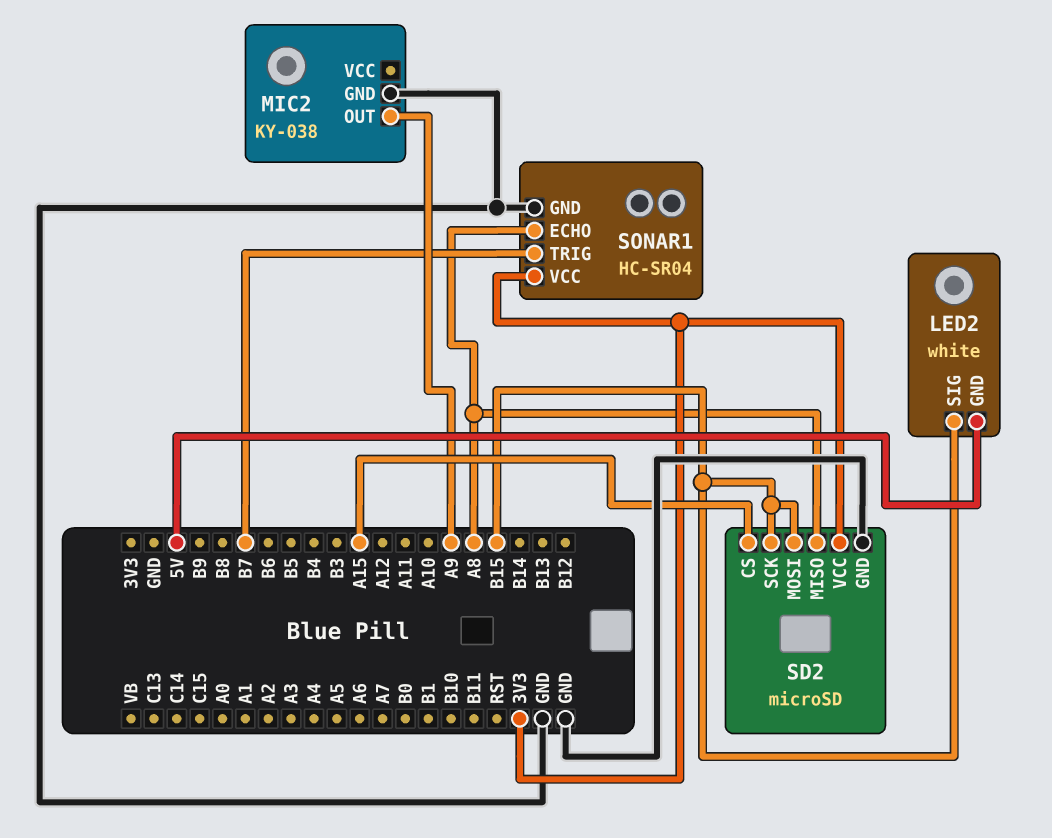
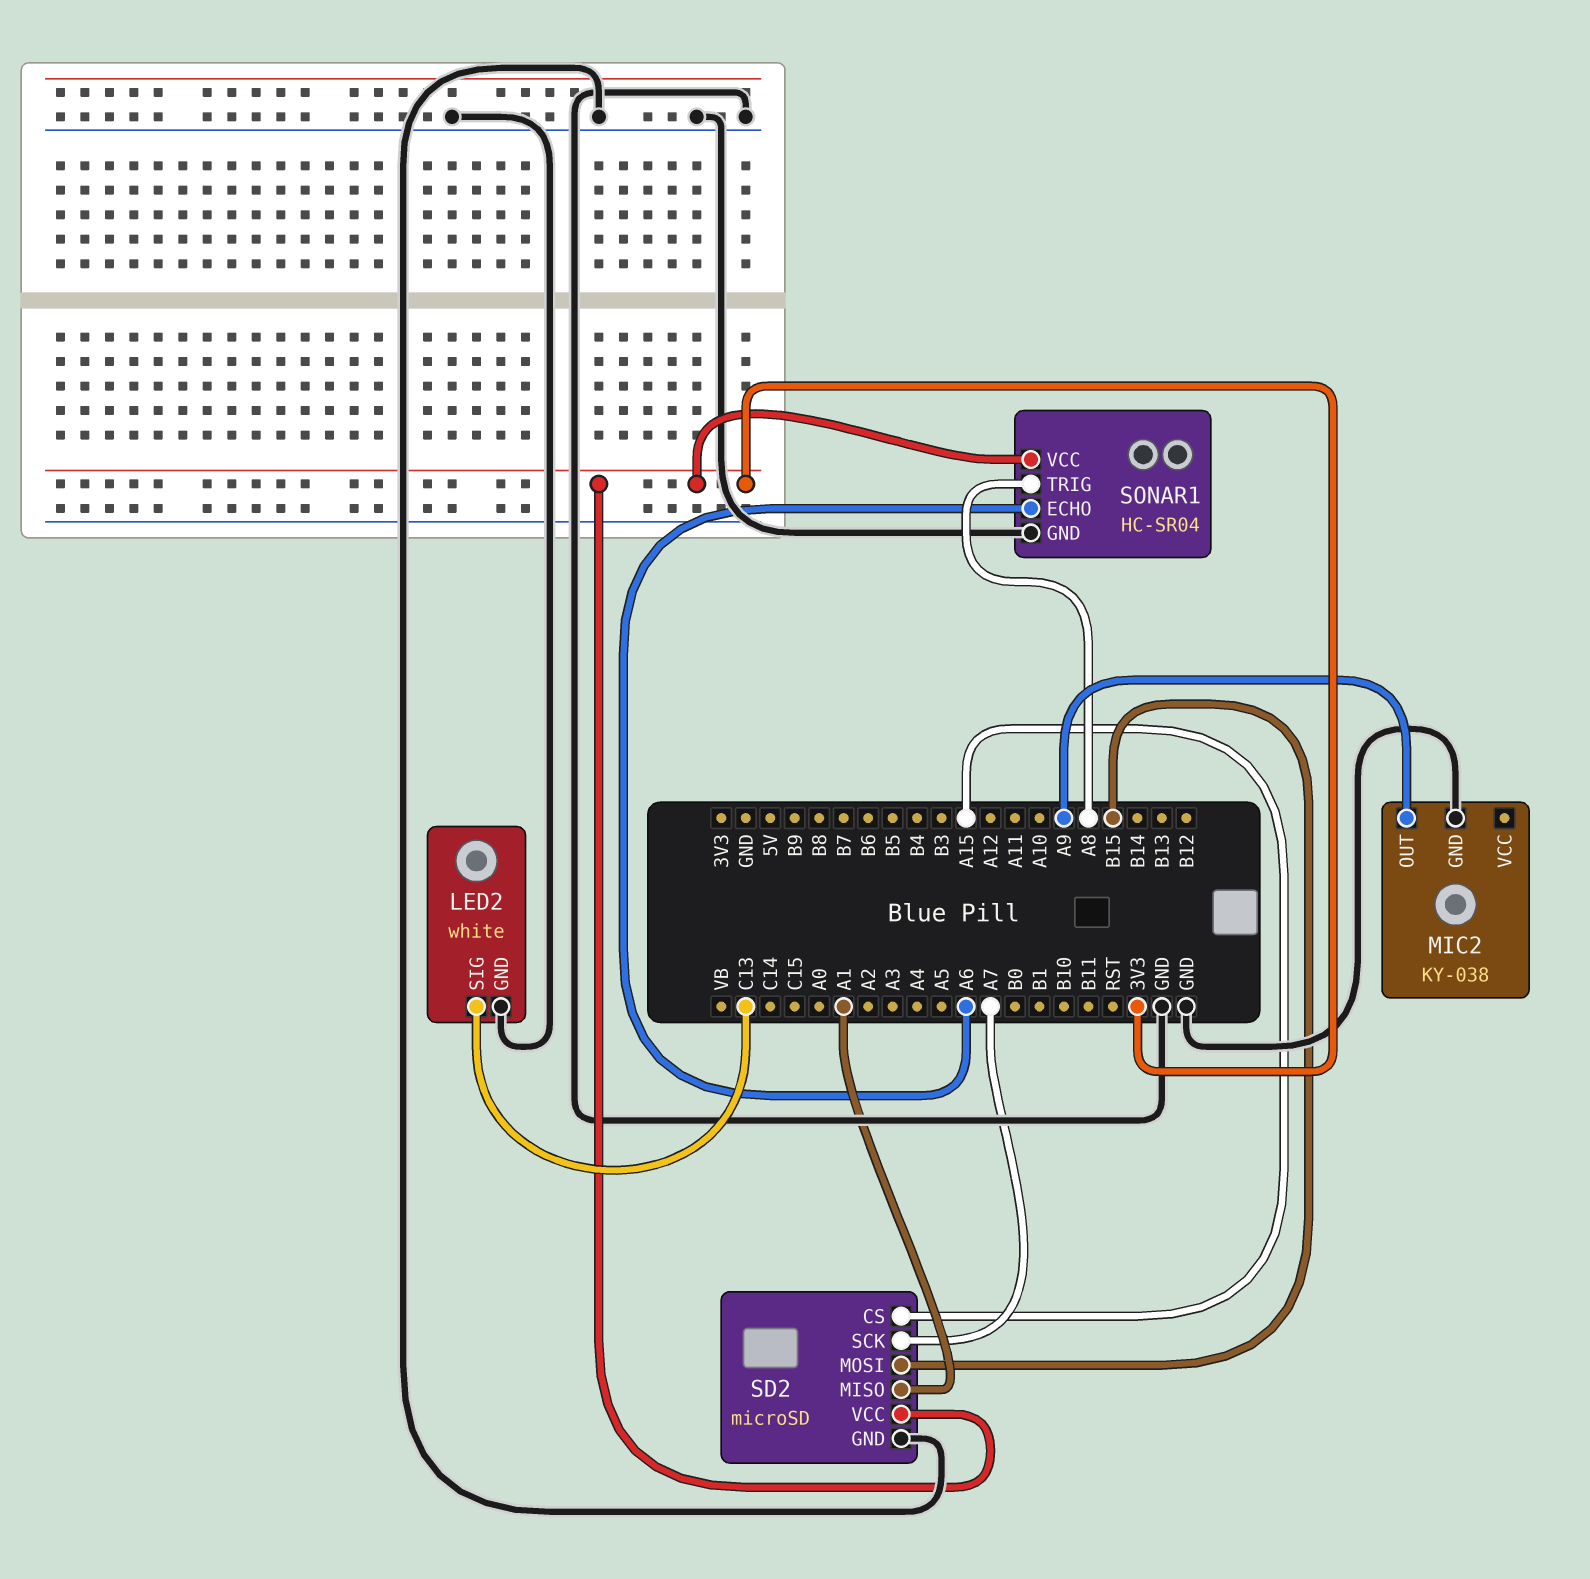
LED2 pin GND: 5V -> GND
LED2 pin SIG: B15 -> C13
SD2 pin MISO: A8 -> A1
SD2 pin SCK: B15 -> A7
SONAR1 pin ECHO: A8 -> A6
SONAR1 pin TRIG: B7 -> A8

